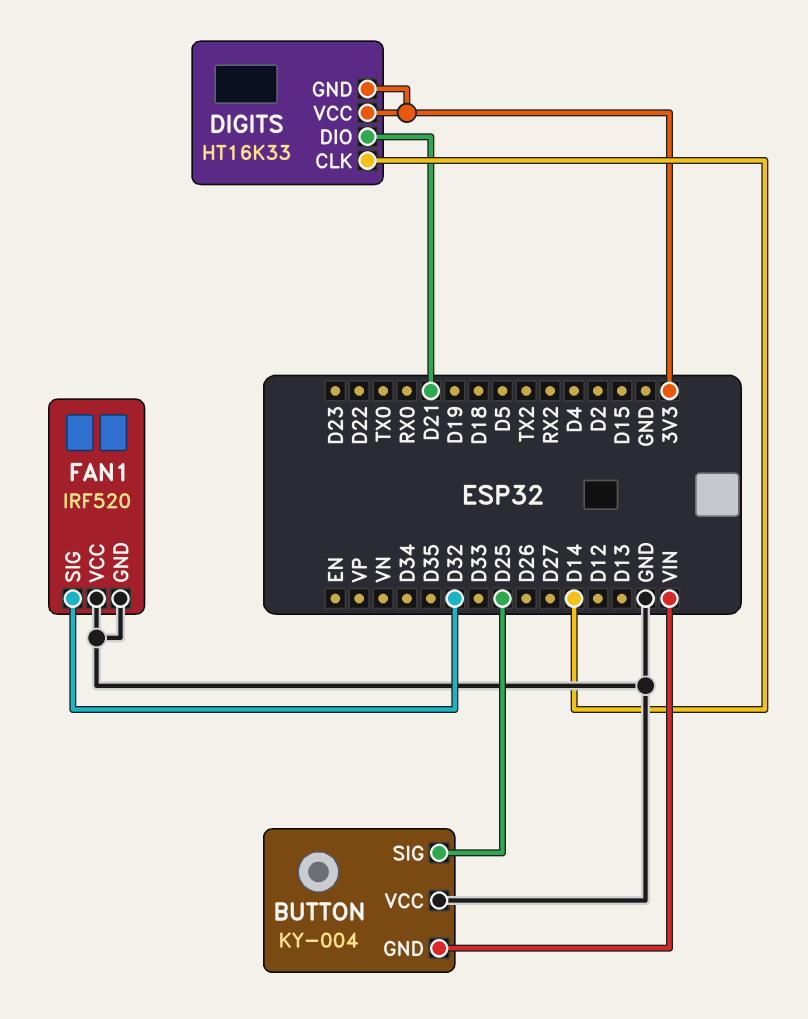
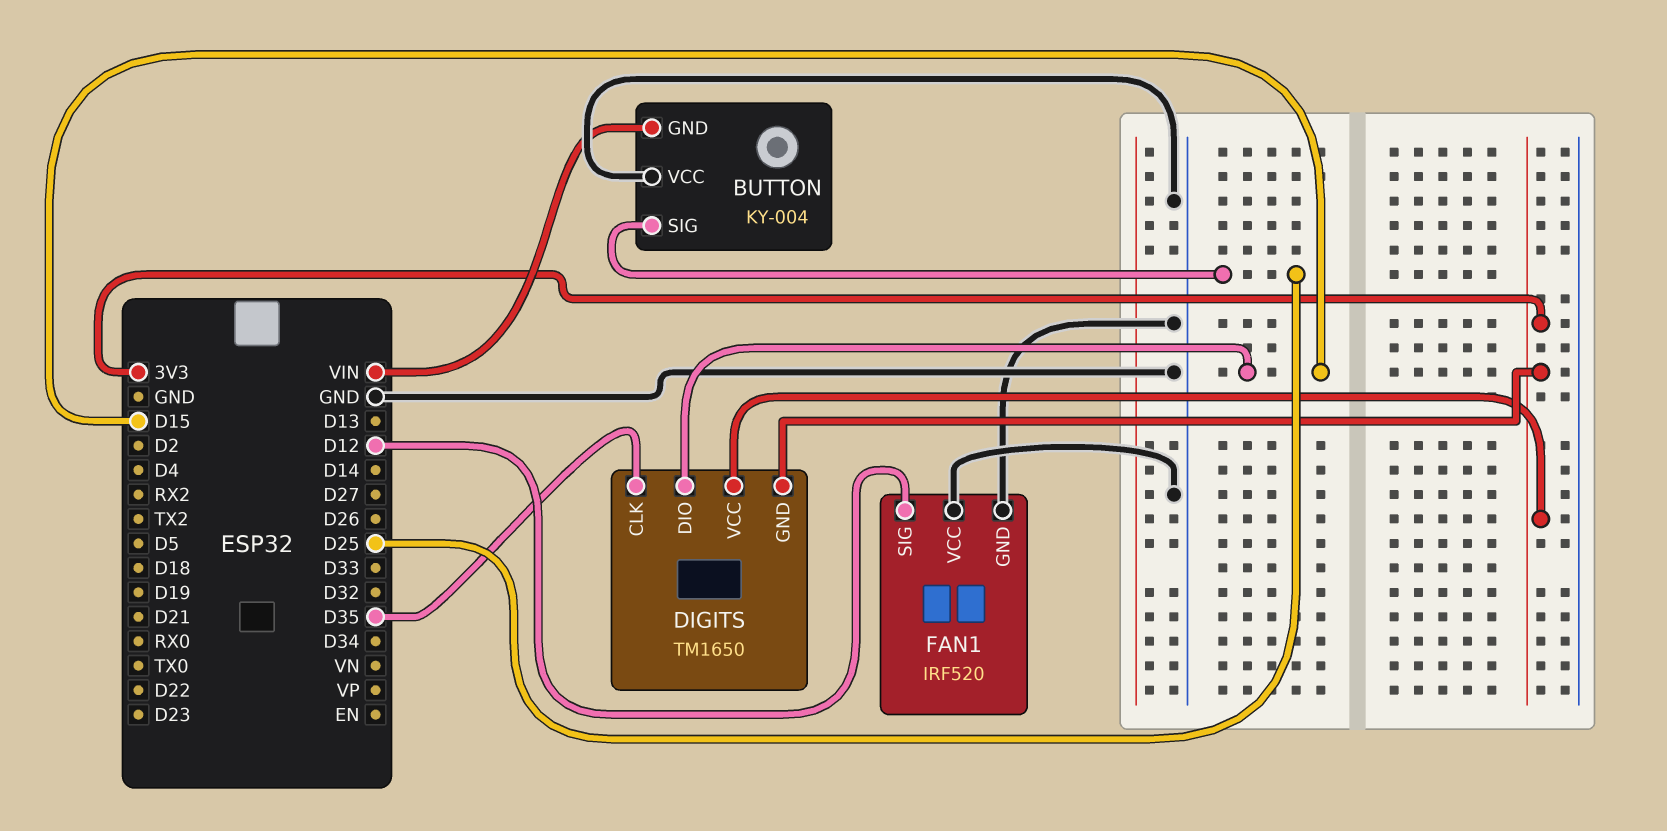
DIGITS: HT16K33 -> TM1650
DIGITS pin CLK: D14 -> D35
DIGITS pin DIO: D21 -> D15
FAN1 pin SIG: D32 -> D12

